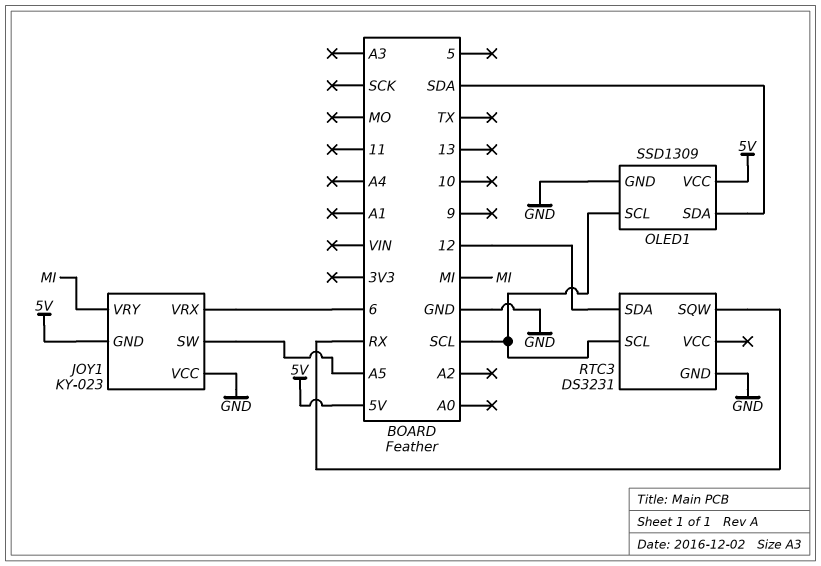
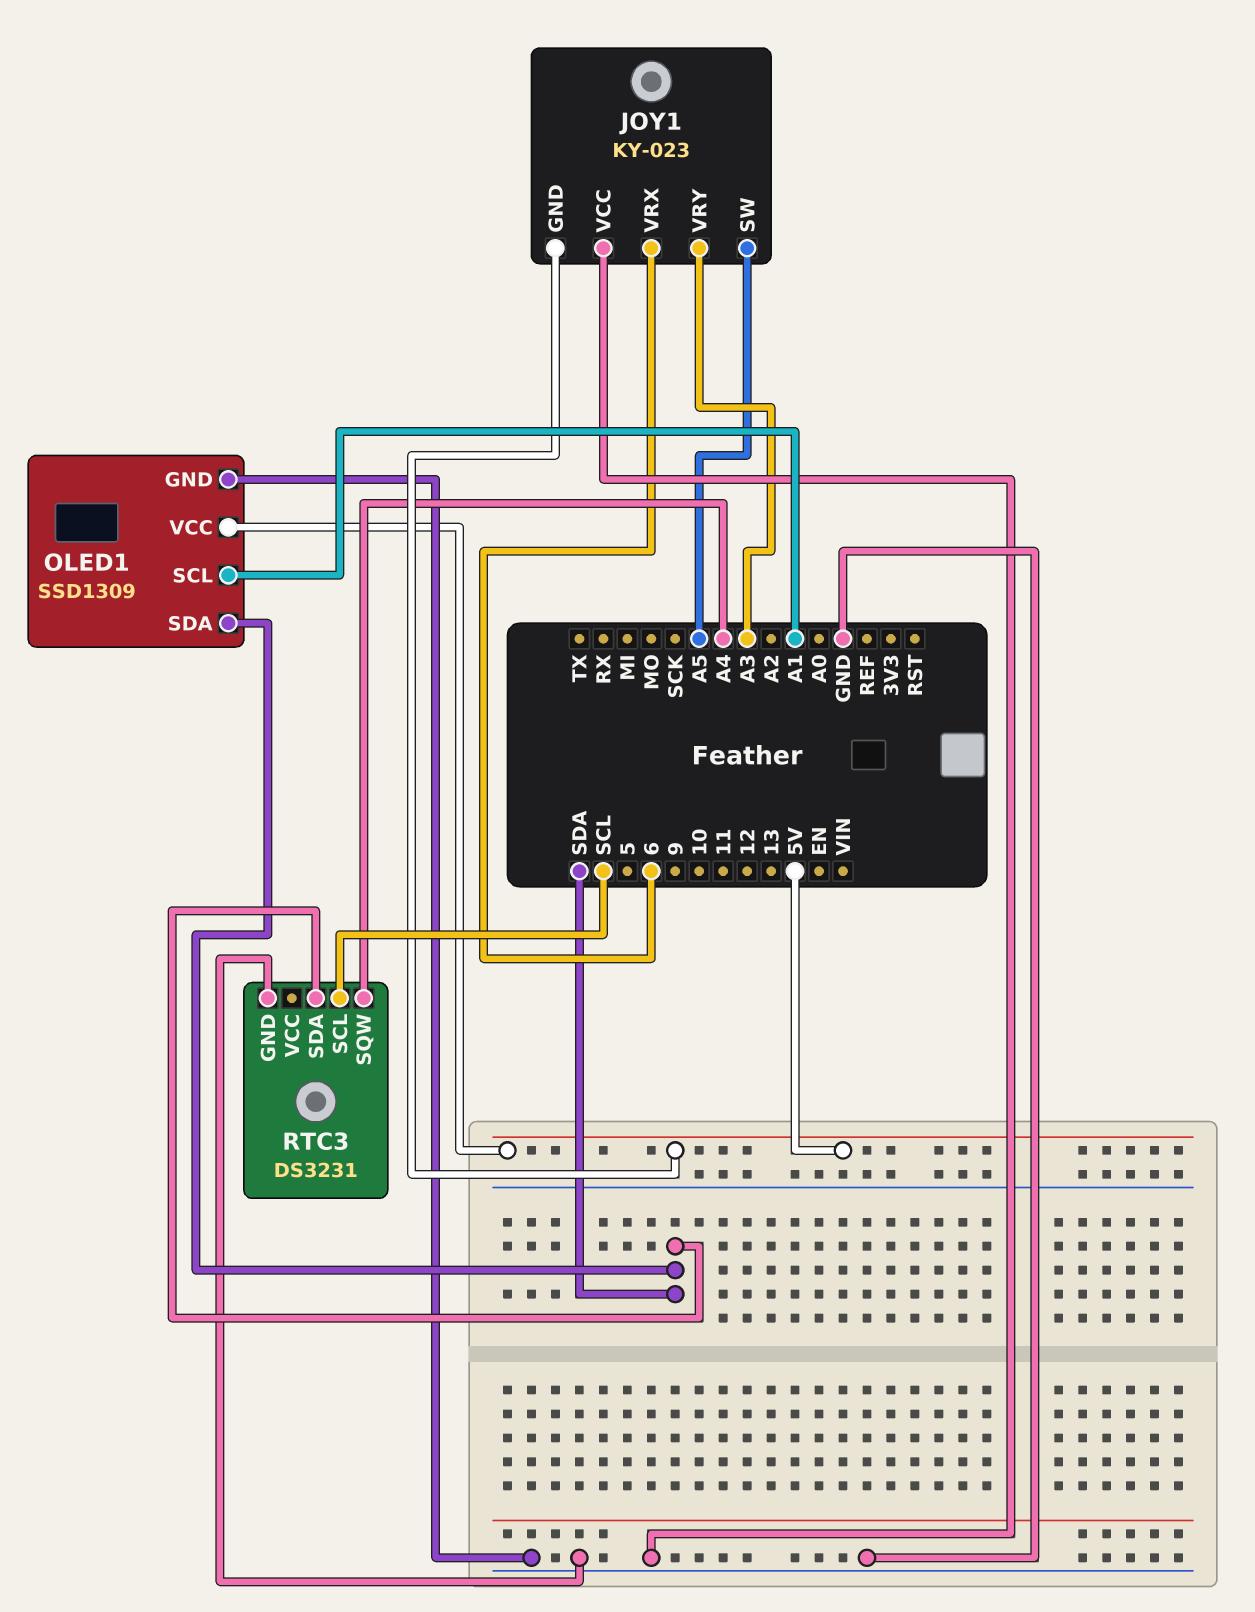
JOY1 pin VRY: MI -> A3
OLED1 pin SCL: SCL -> A1
RTC3 pin SDA: 12 -> SDA
RTC3 pin SQW: RX -> A4

